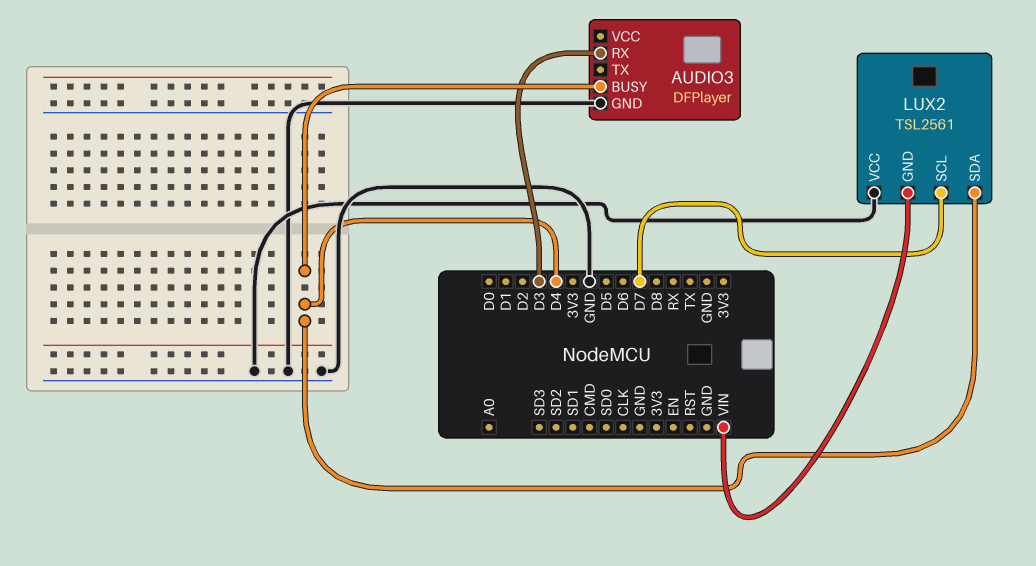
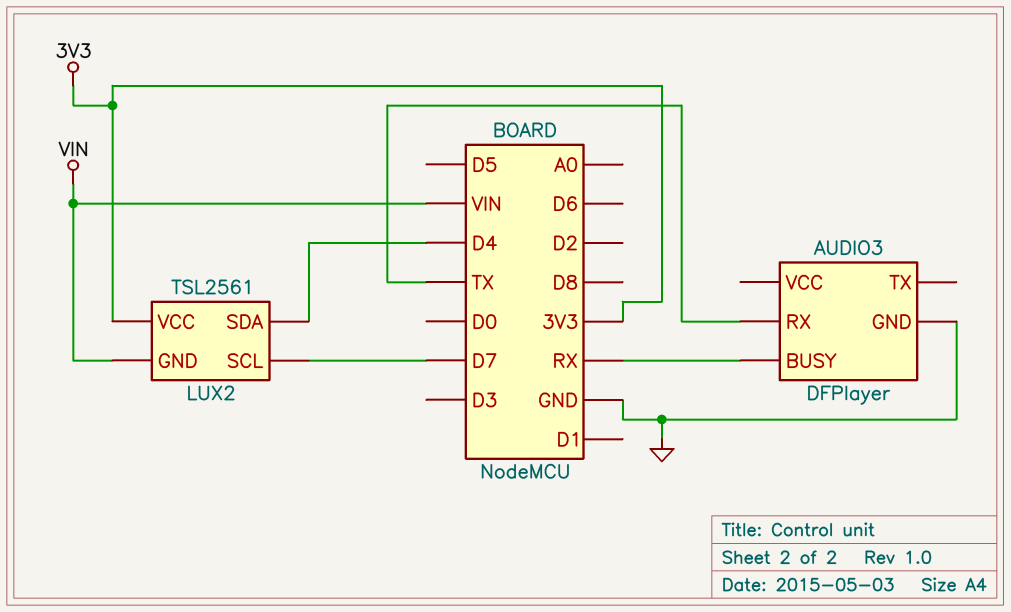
AUDIO3 pin BUSY: D4 -> RX
AUDIO3 pin RX: D3 -> TX
LUX2 pin VCC: GND -> 3V3

